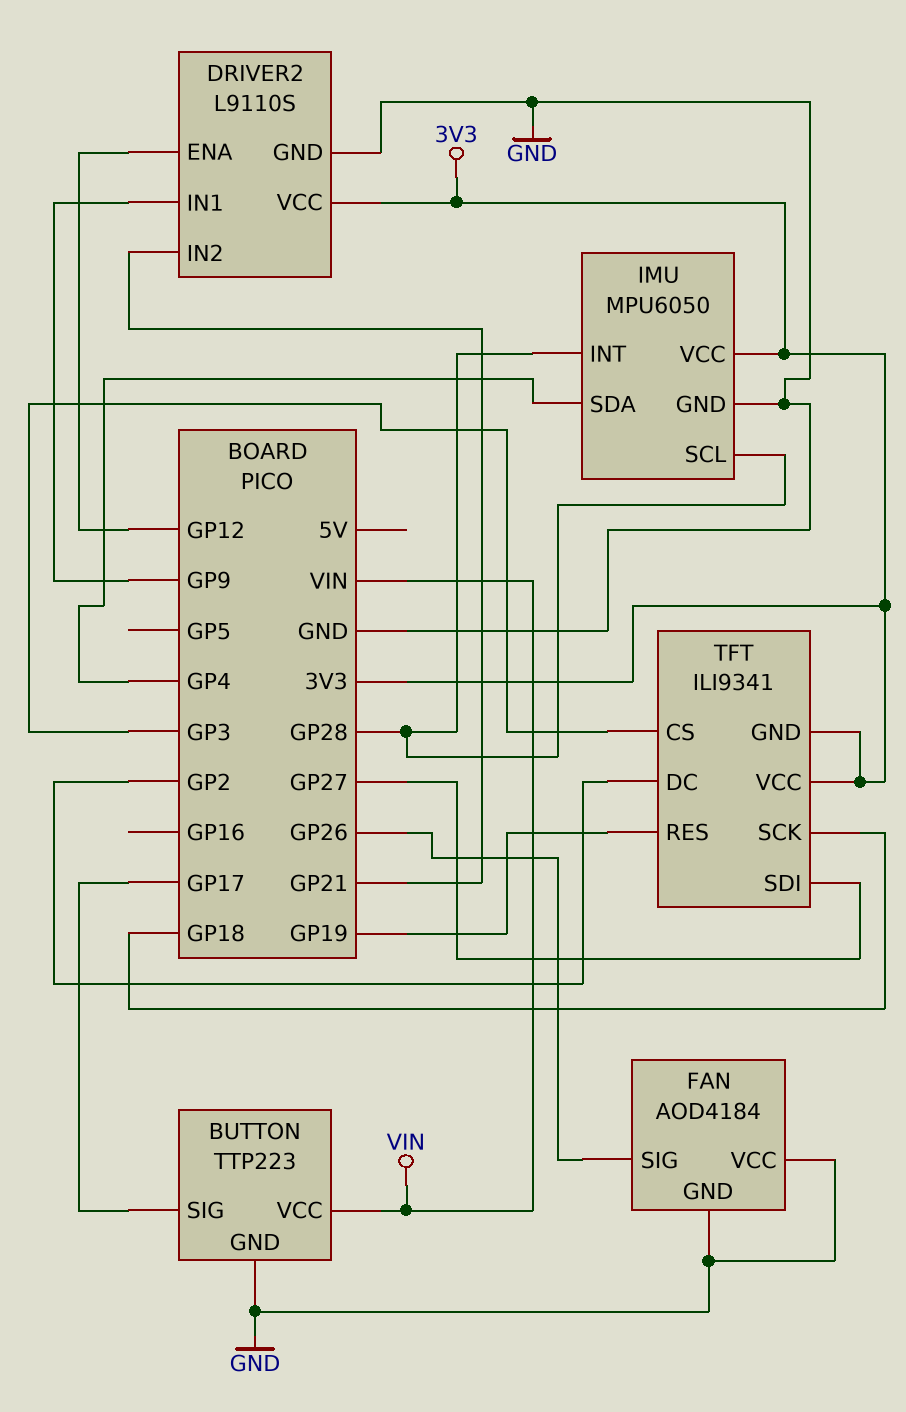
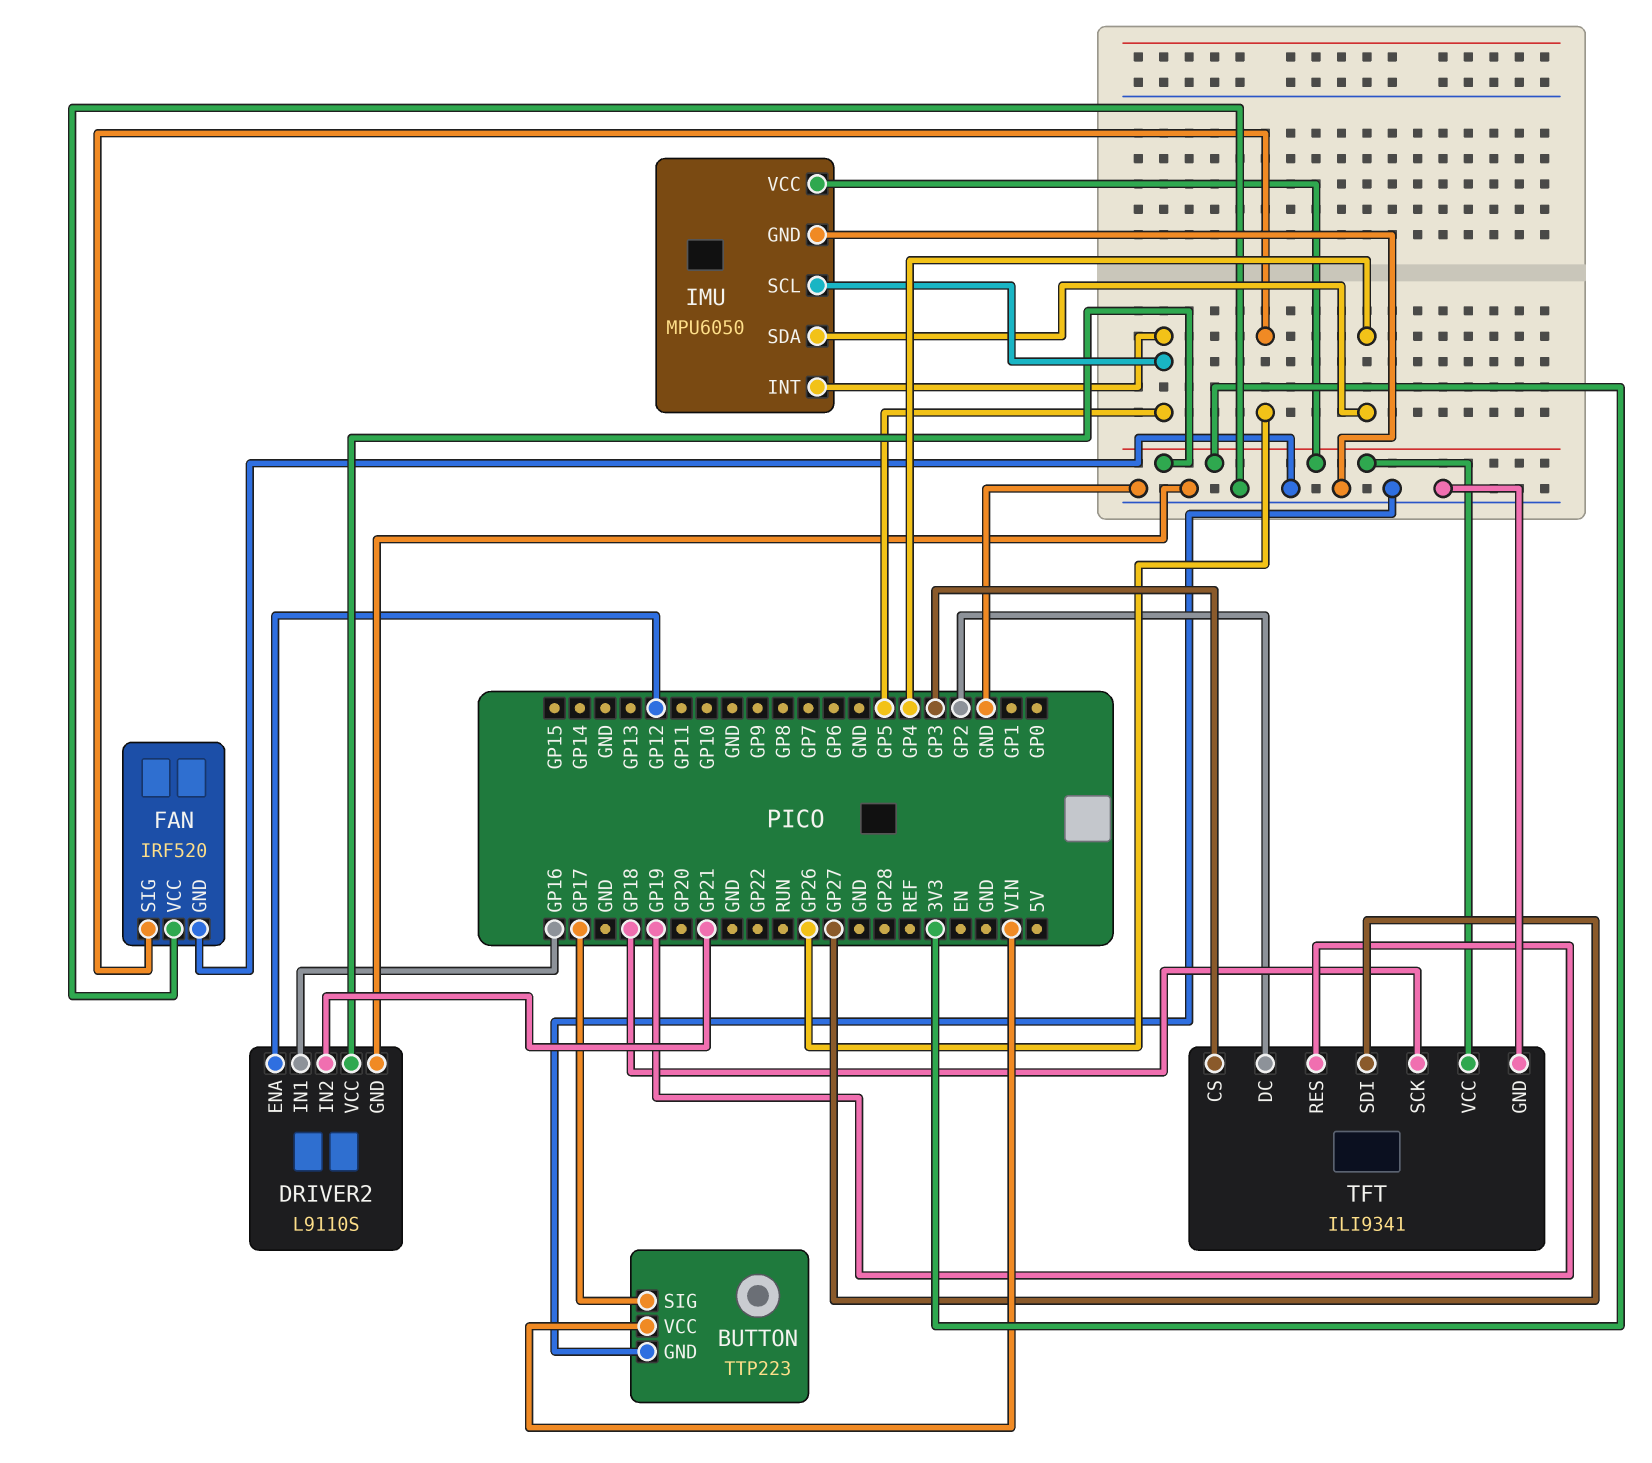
DRIVER2 pin IN1: GP9 -> GP16
FAN: AOD4184 -> IRF520
IMU pin INT: GP28 -> GP5
IMU pin SCL: GP28 -> GP5
TFT pin GND: 3V3 -> GND

